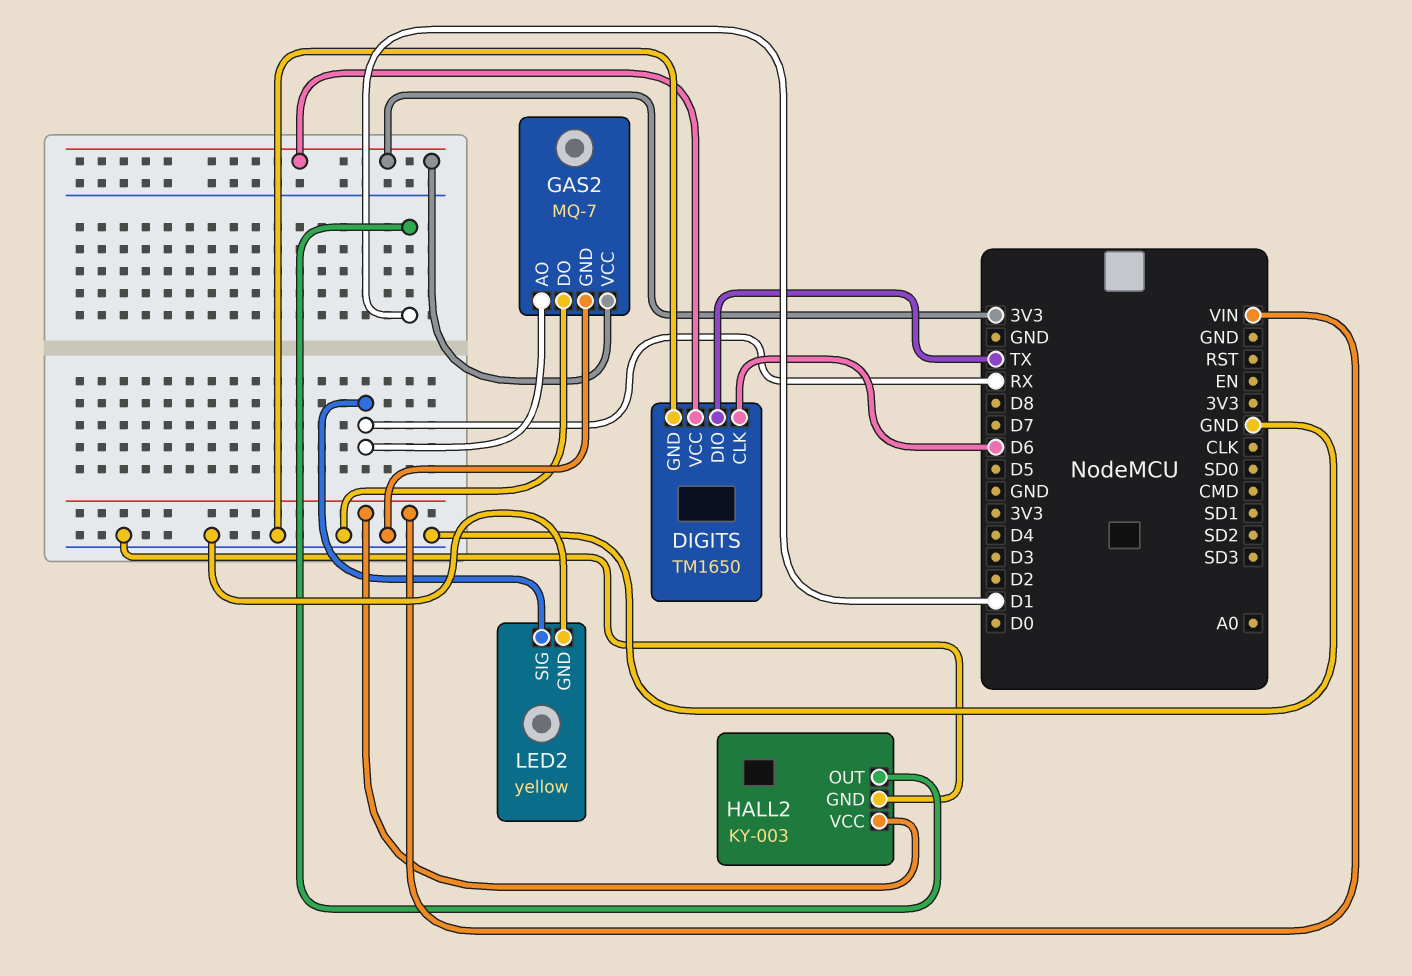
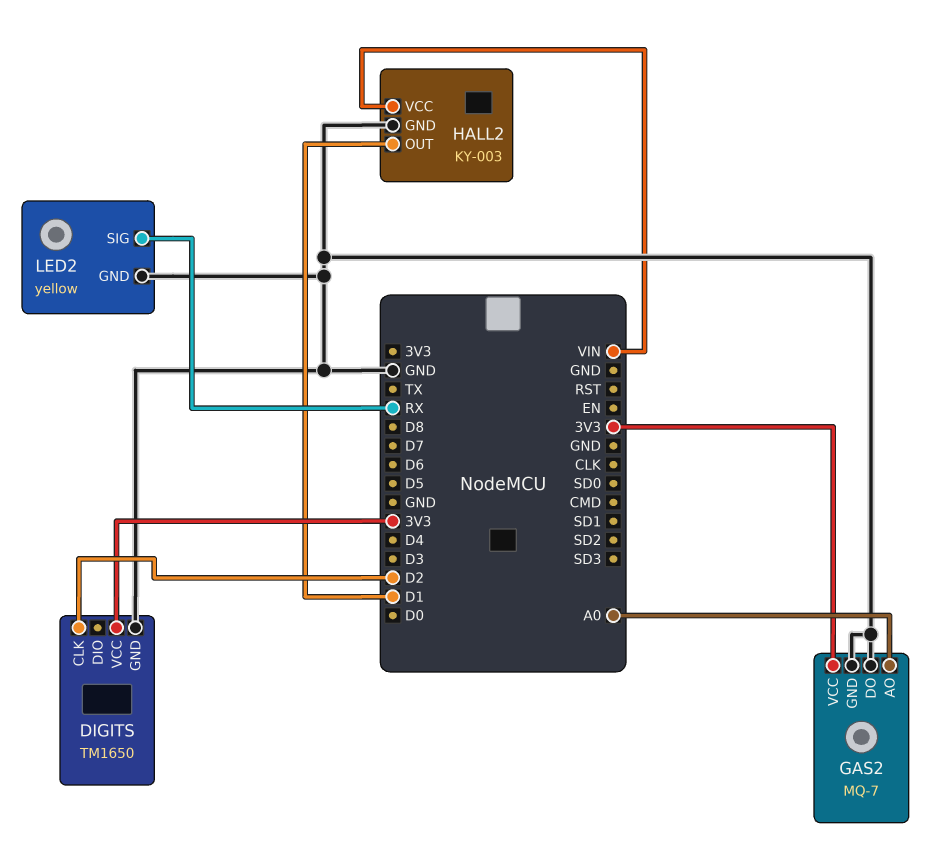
DIGITS pin CLK: D6 -> D2
DIGITS pin DIO: TX -> none
GAS2 pin AO: RX -> A0

